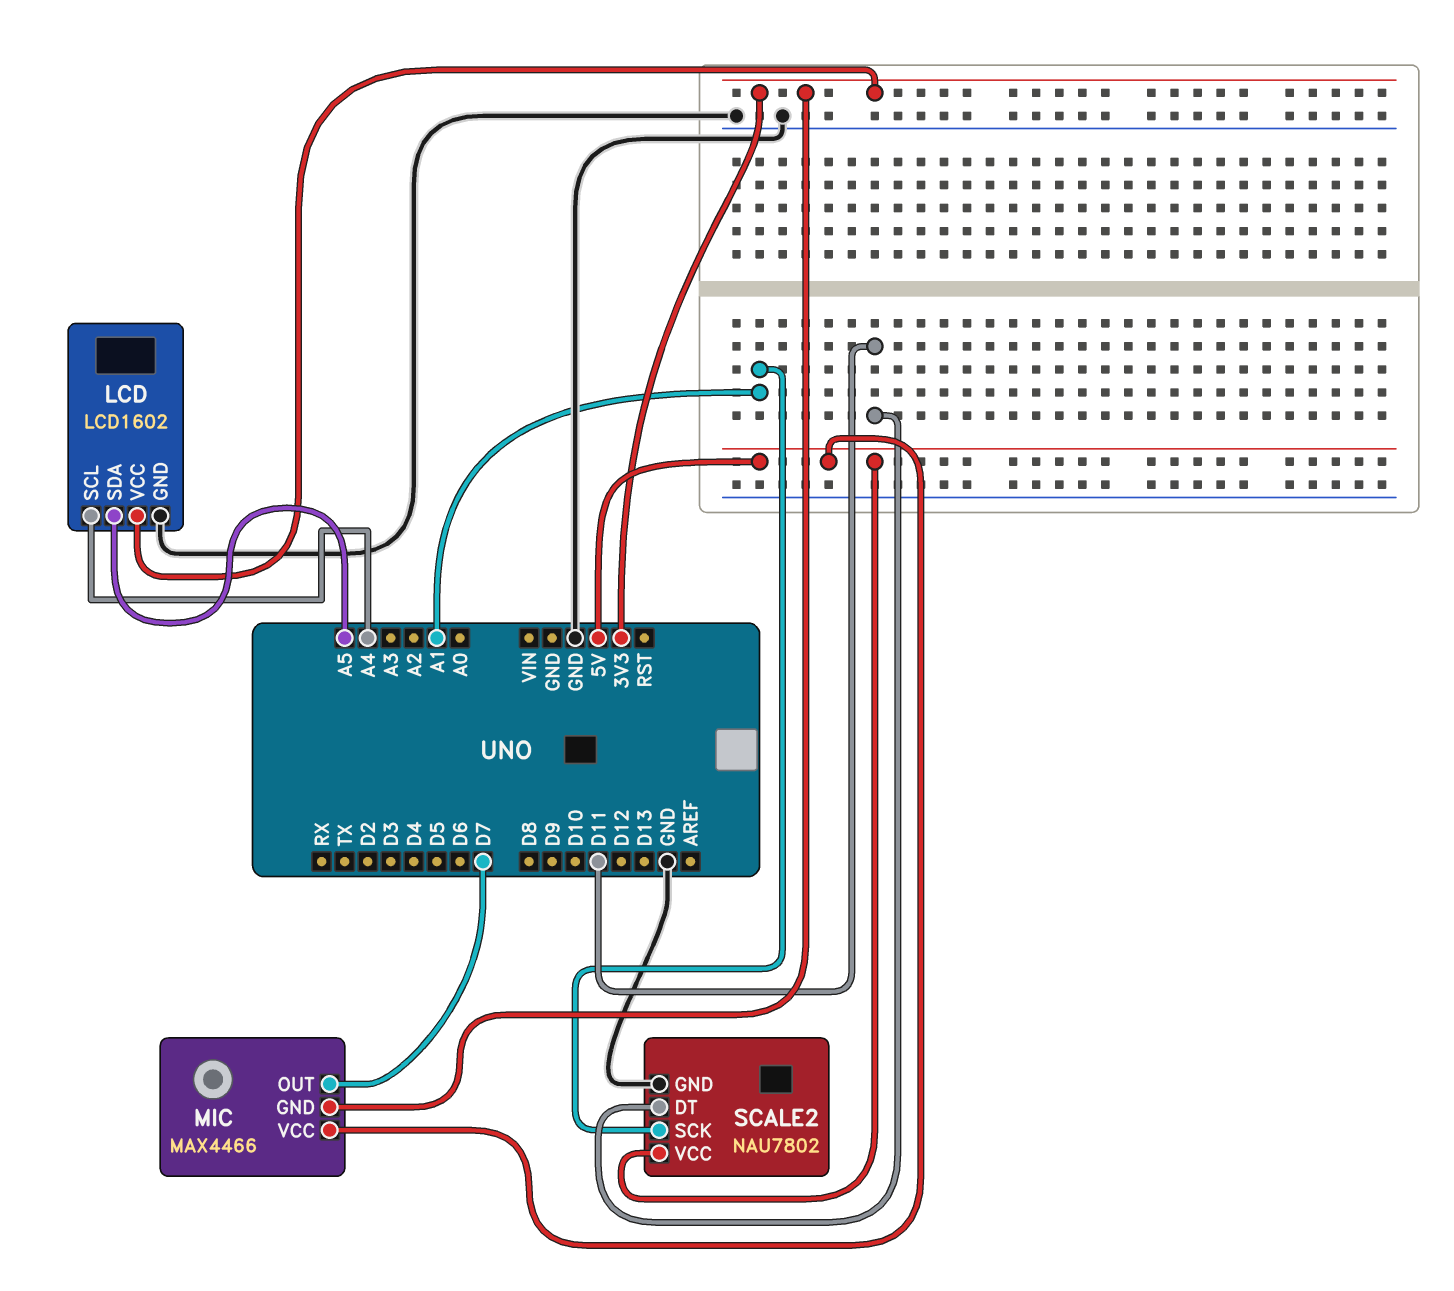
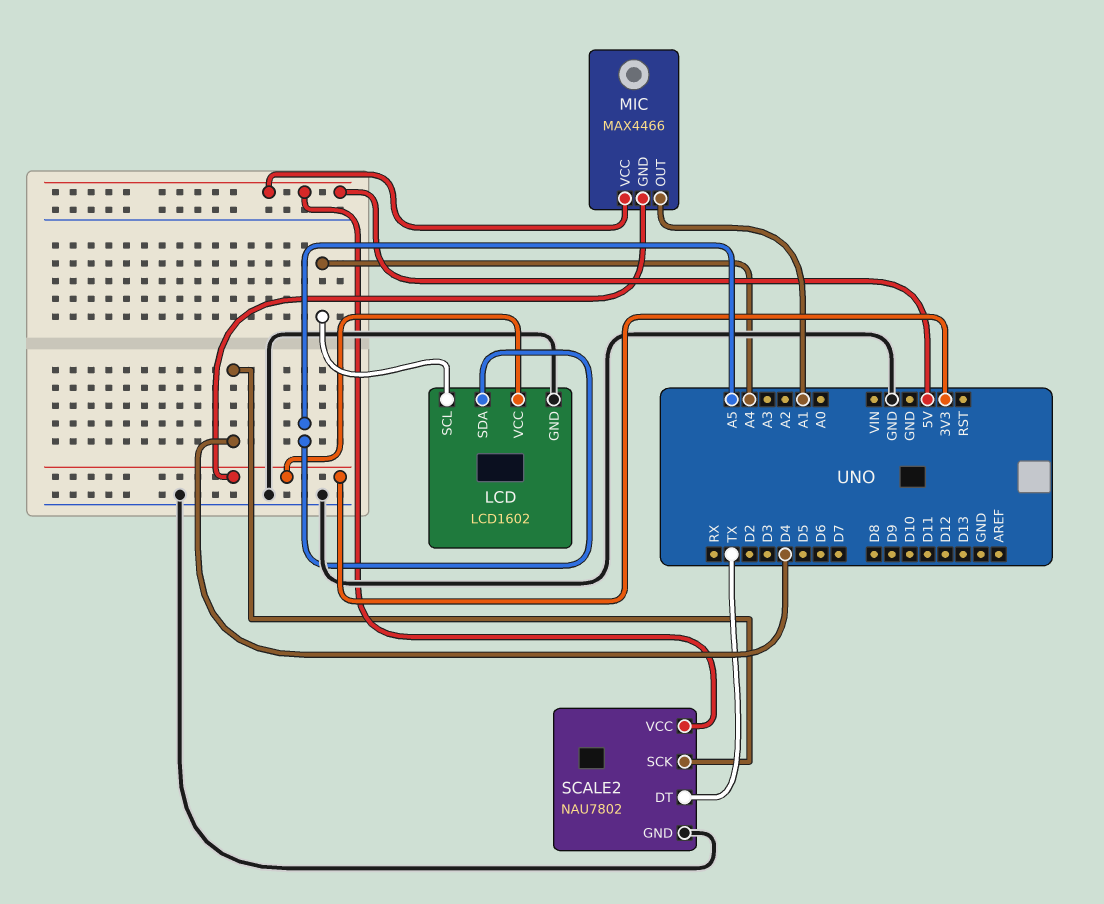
MIC pin OUT: D7 -> A1
SCALE2 pin DT: D11 -> TX
SCALE2 pin SCK: A1 -> D4

